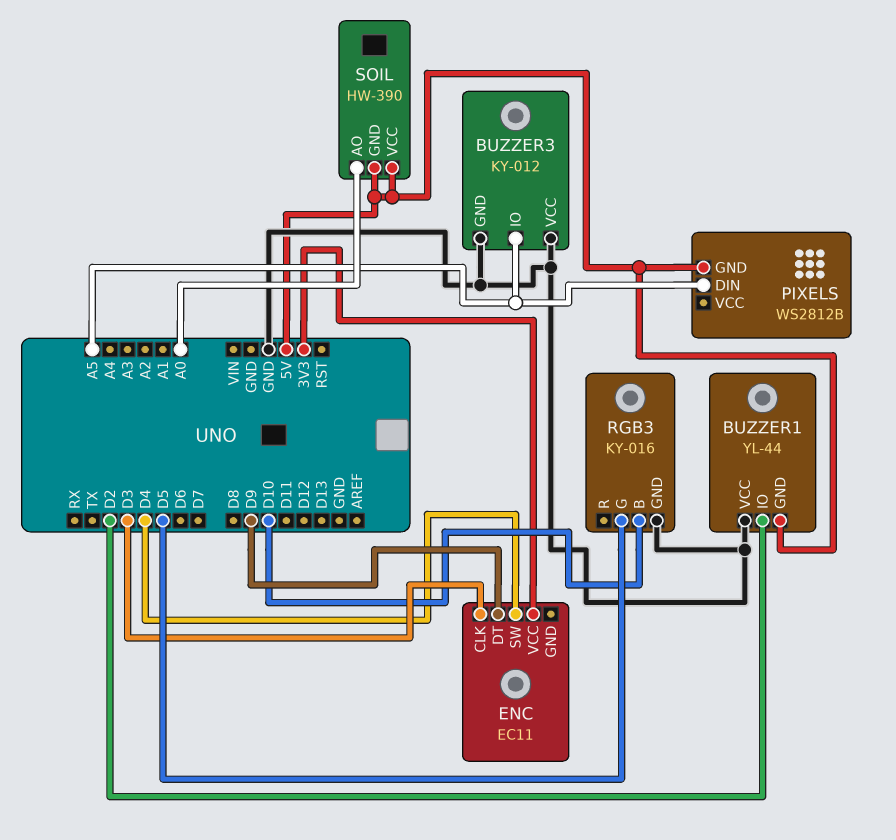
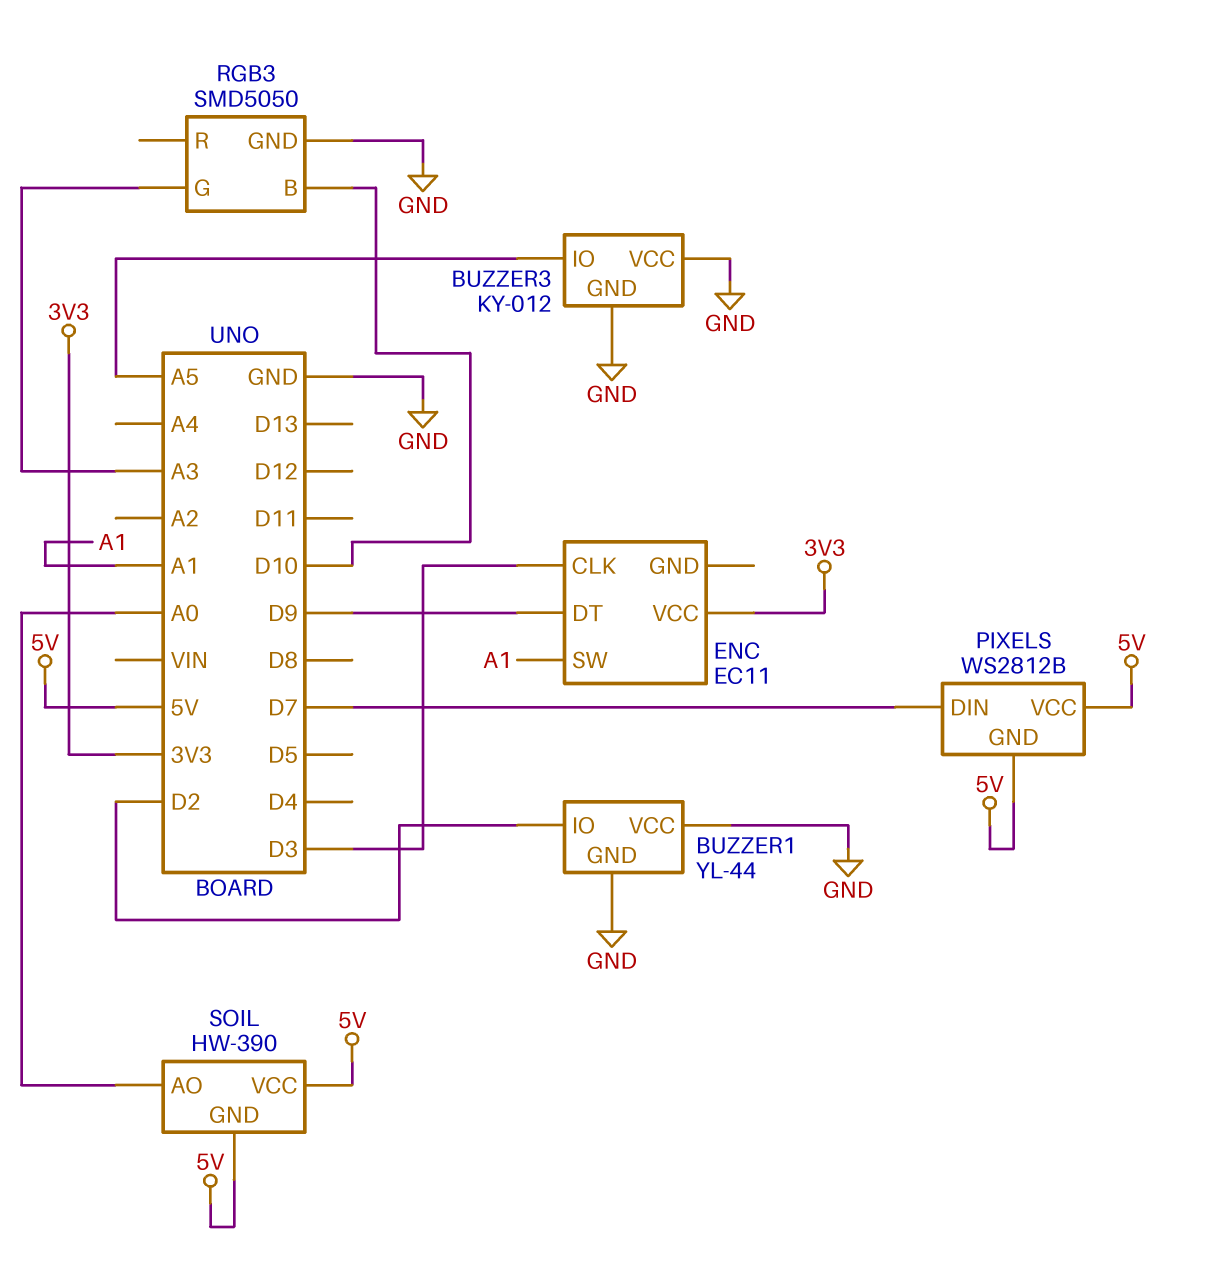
BUZZER1 pin GND: 5V -> GND
ENC pin SW: D4 -> A1
PIXELS pin DIN: A5 -> D7
PIXELS pin VCC: none -> 5V
RGB3: KY-016 -> SMD5050
RGB3 pin G: D5 -> A3

